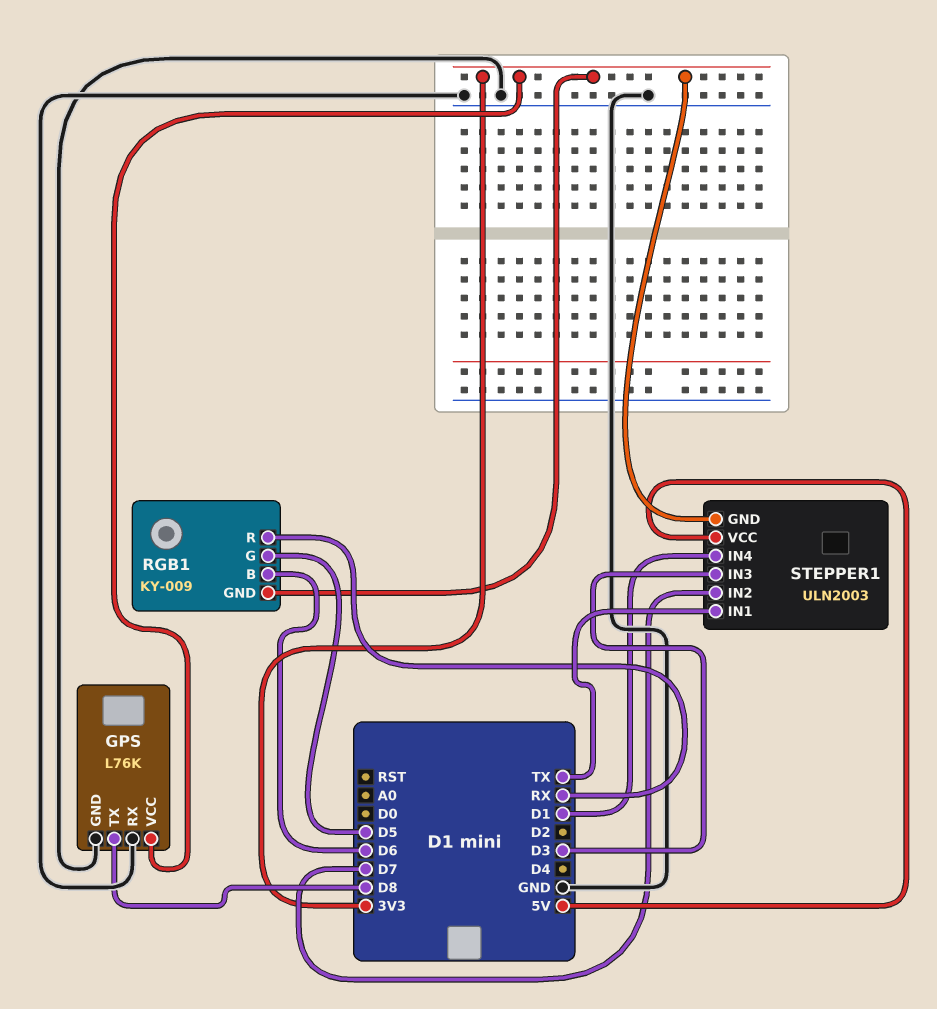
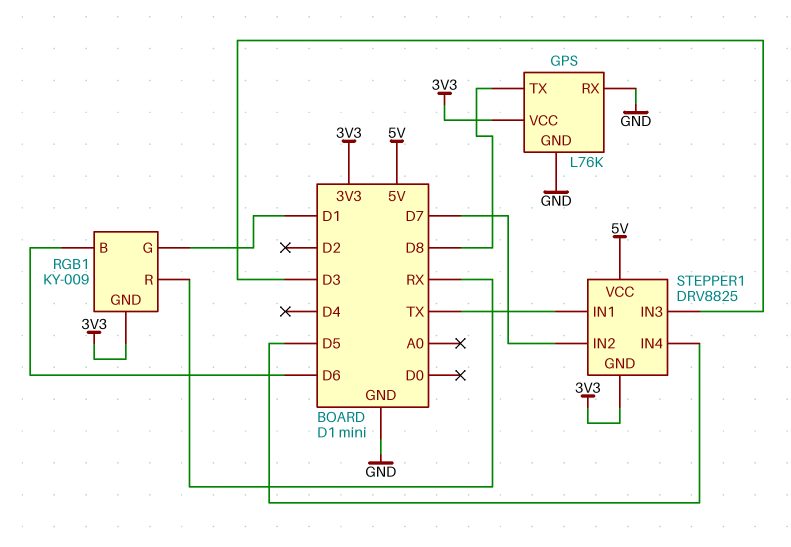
RGB1 pin G: D5 -> D1
STEPPER1: ULN2003 -> DRV8825
STEPPER1 pin IN4: D1 -> D5

